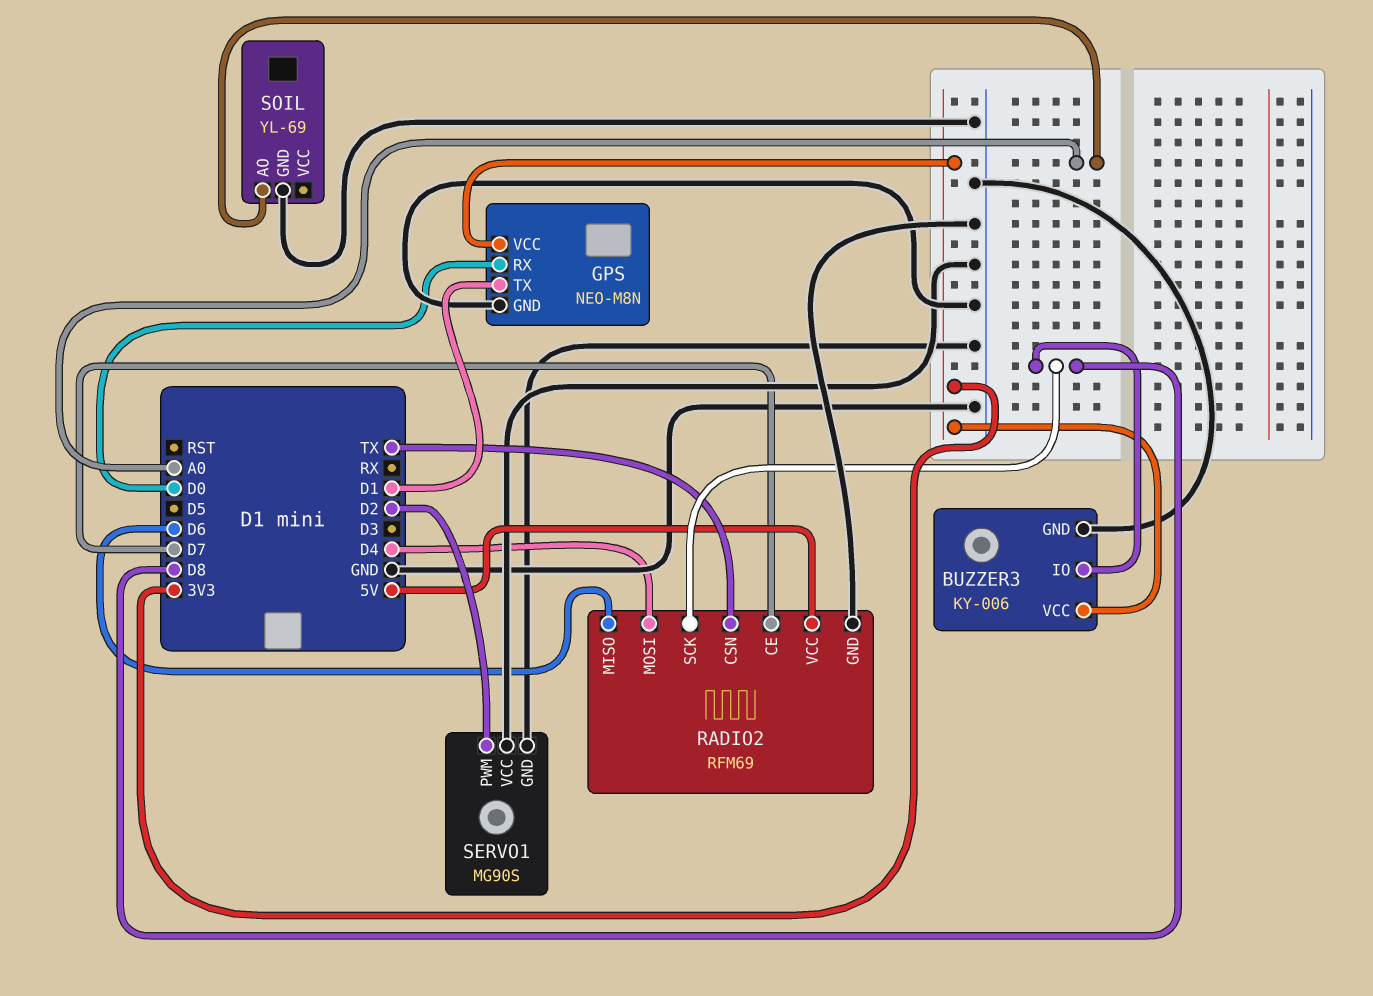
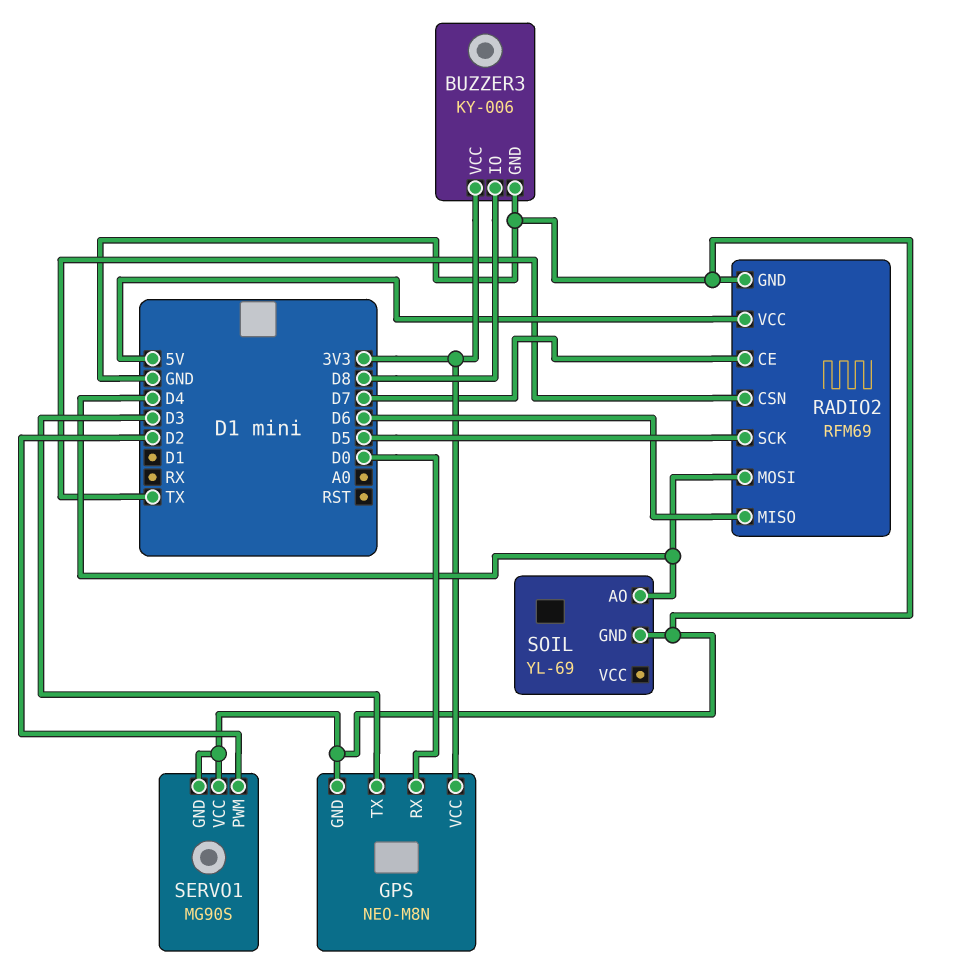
GPS pin TX: D1 -> D3
RADIO2 pin SCK: D8 -> D5
SOIL pin AO: A0 -> D4

